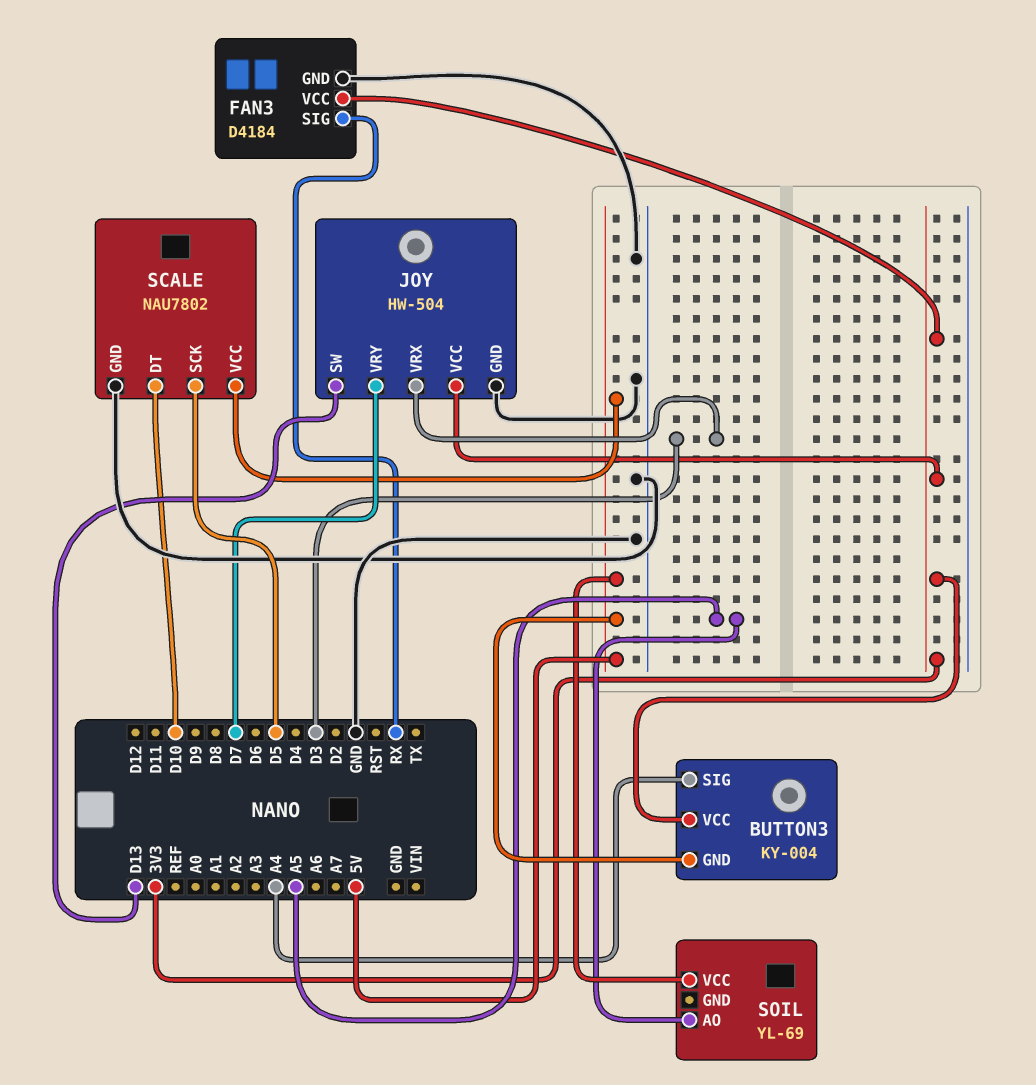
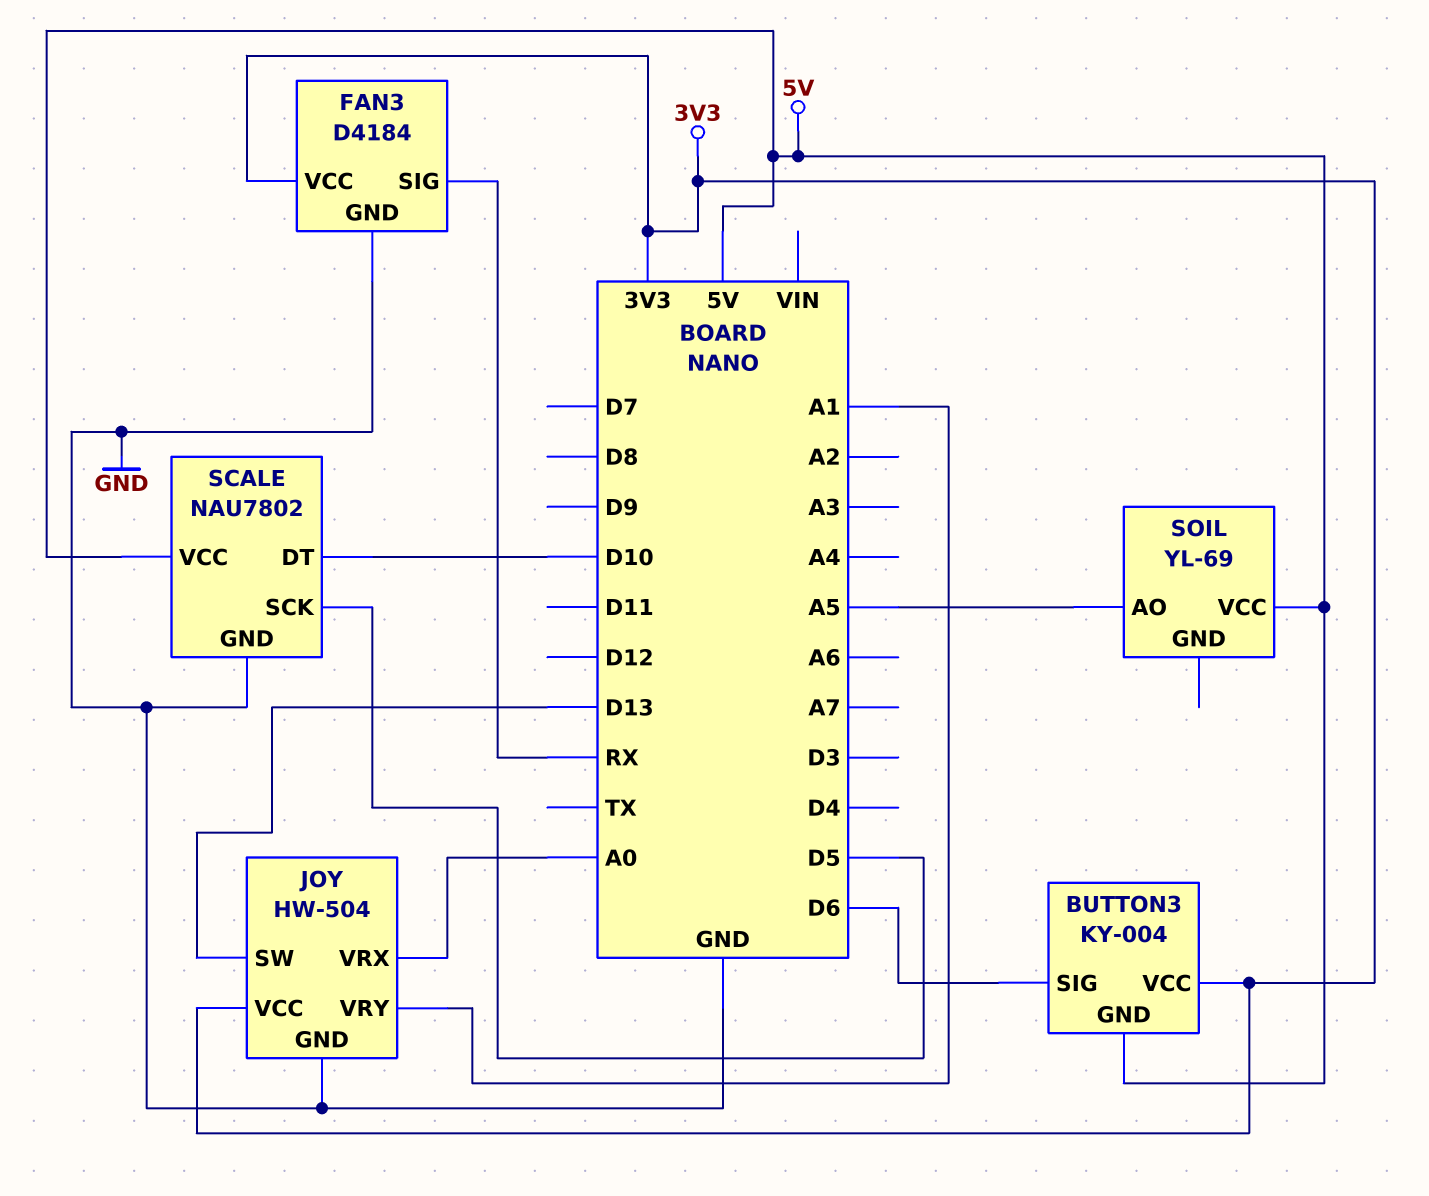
BUTTON3 pin SIG: A4 -> D6
JOY pin VRX: D3 -> A0
JOY pin VRY: D7 -> A1

